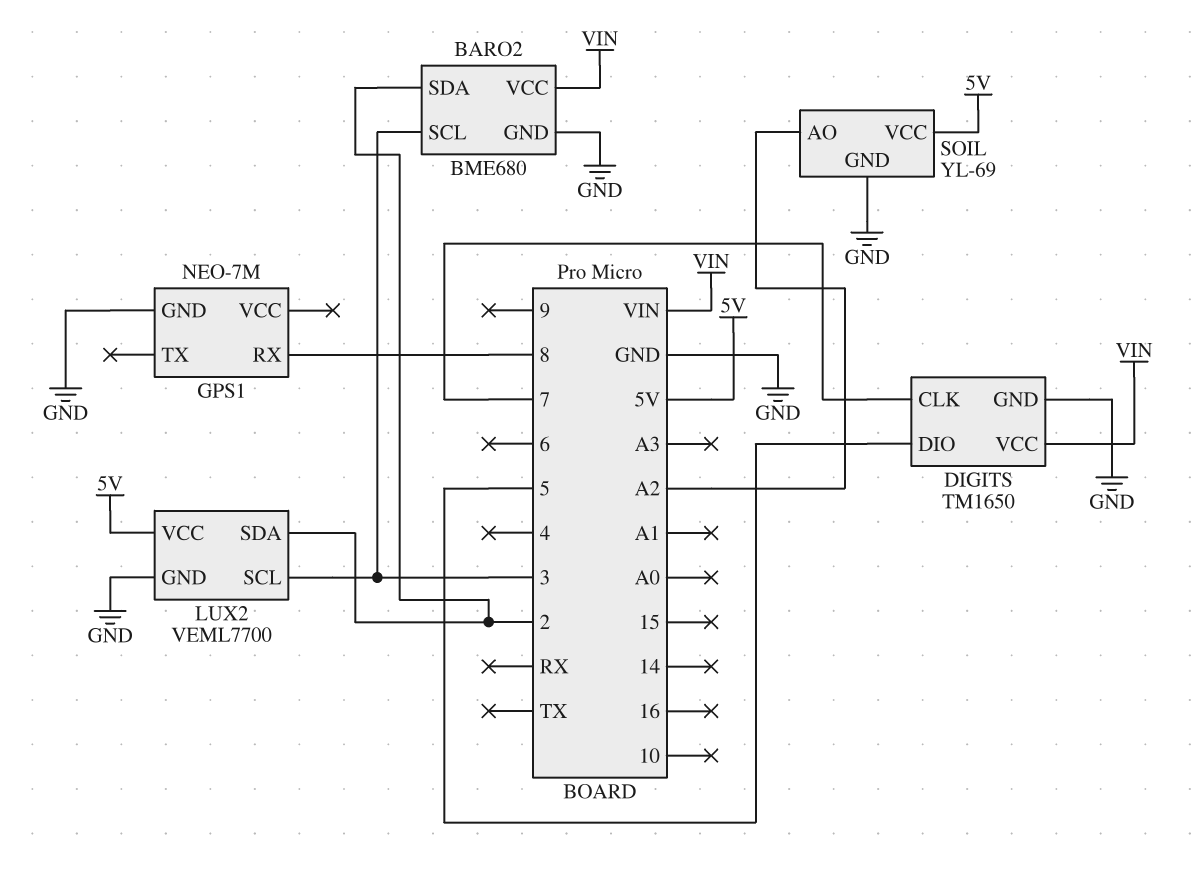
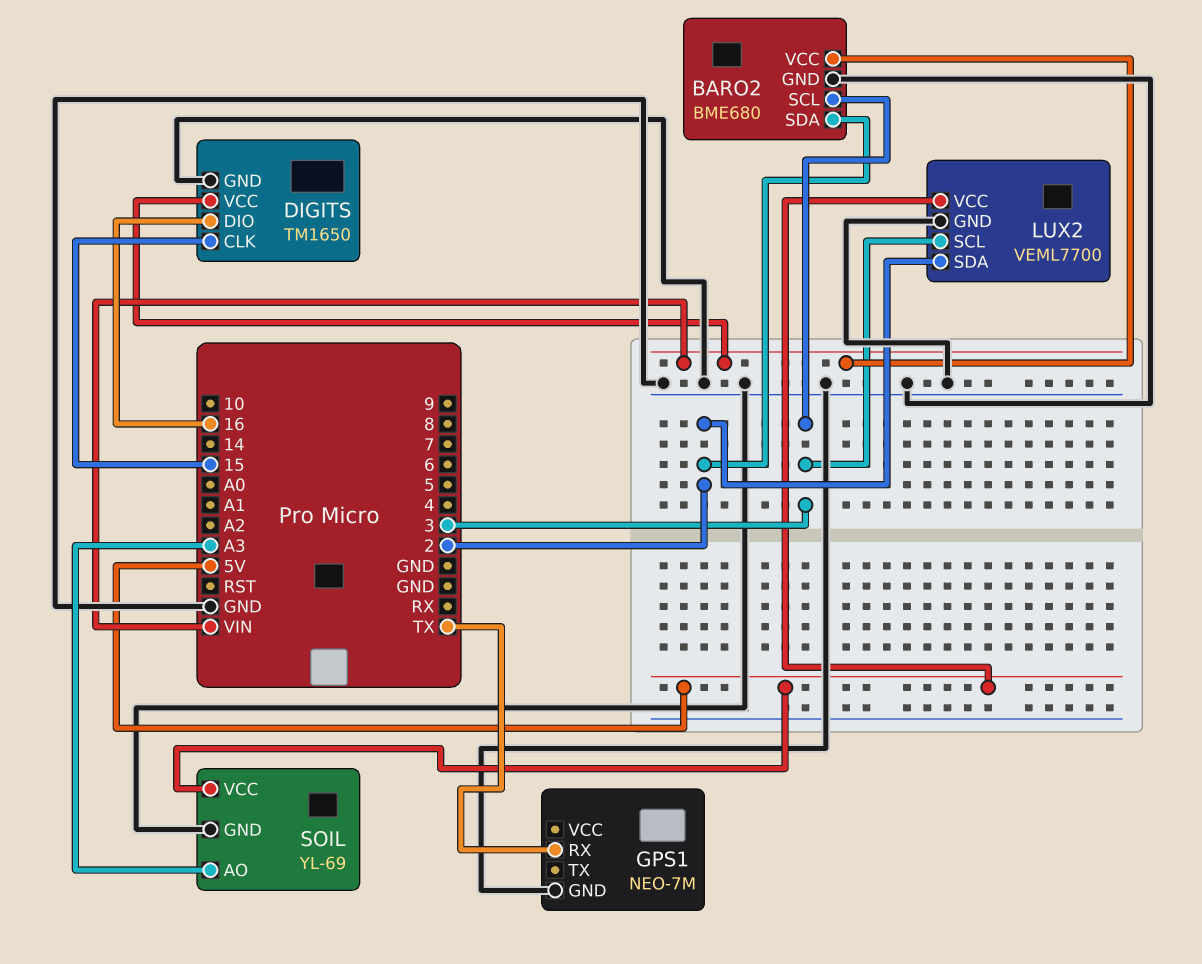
DIGITS pin CLK: 7 -> 15
DIGITS pin DIO: 5 -> 16
GPS1 pin RX: 8 -> TX
SOIL pin AO: A2 -> A3

